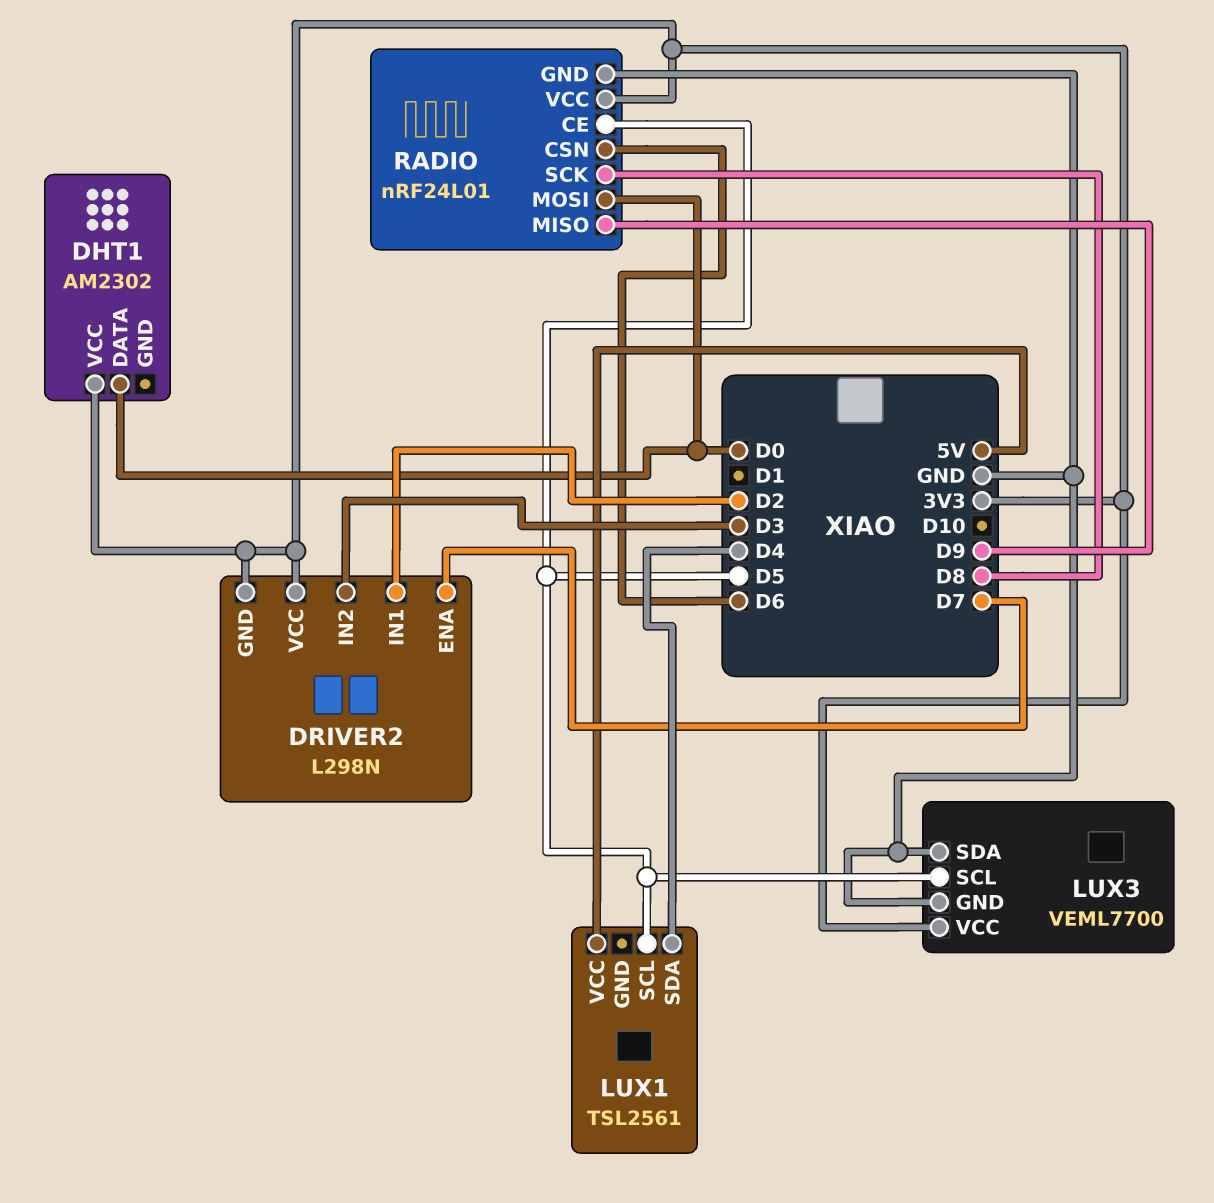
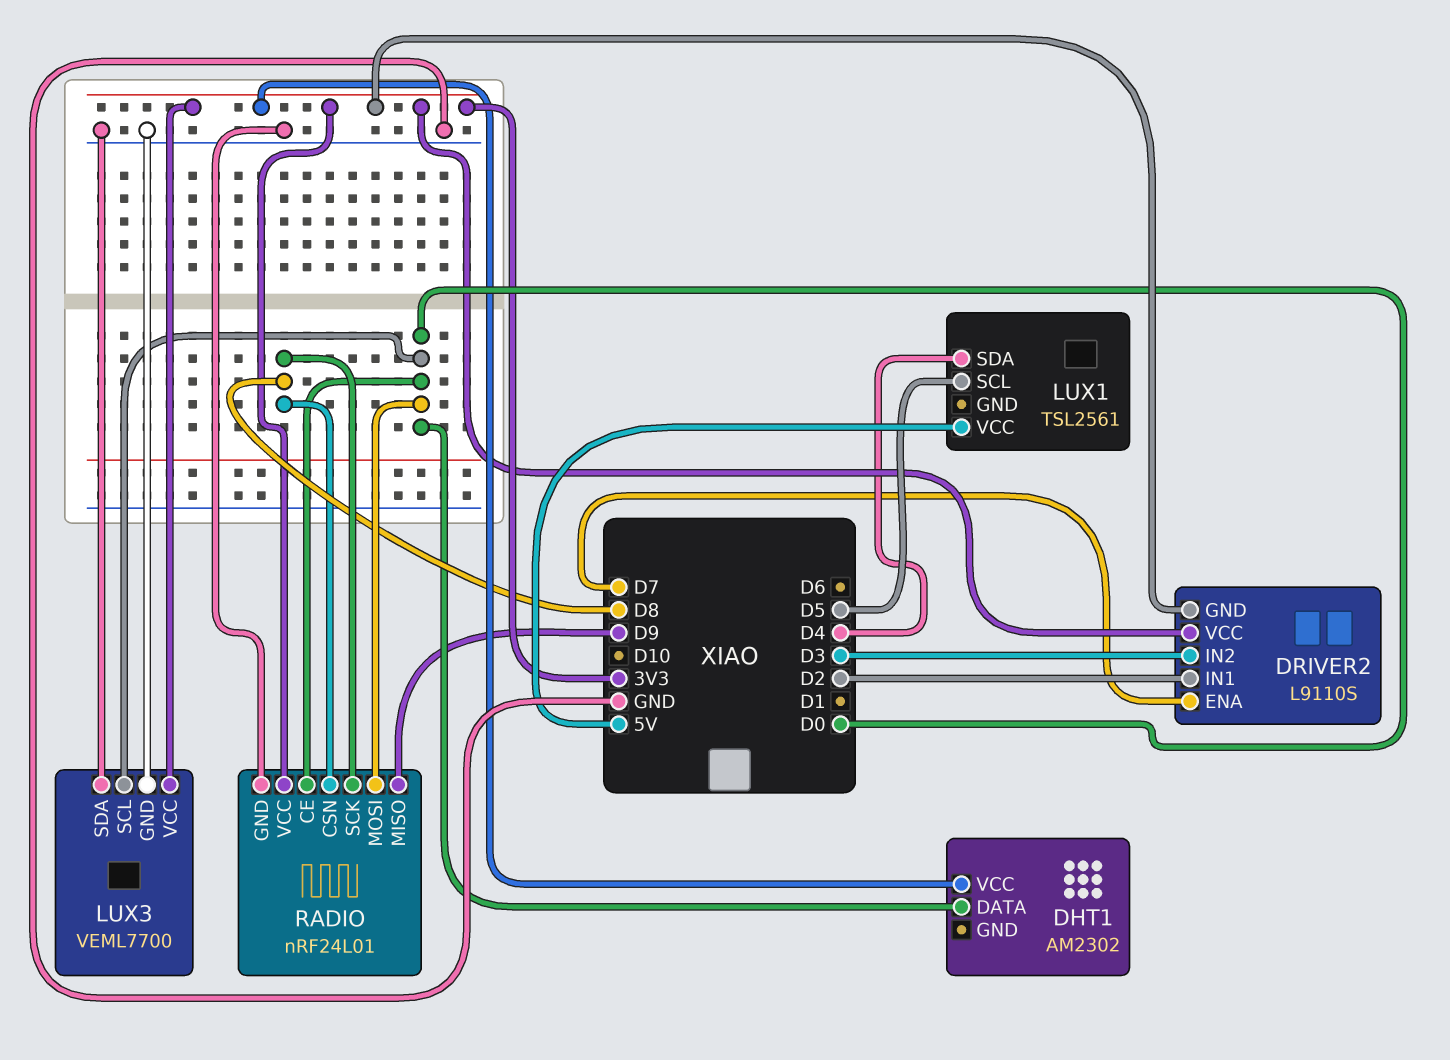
DRIVER2: L298N -> L9110S
LUX3 pin SCL: D5 -> D0
RADIO pin CE: D5 -> D0
RADIO pin CSN: D6 -> D8

